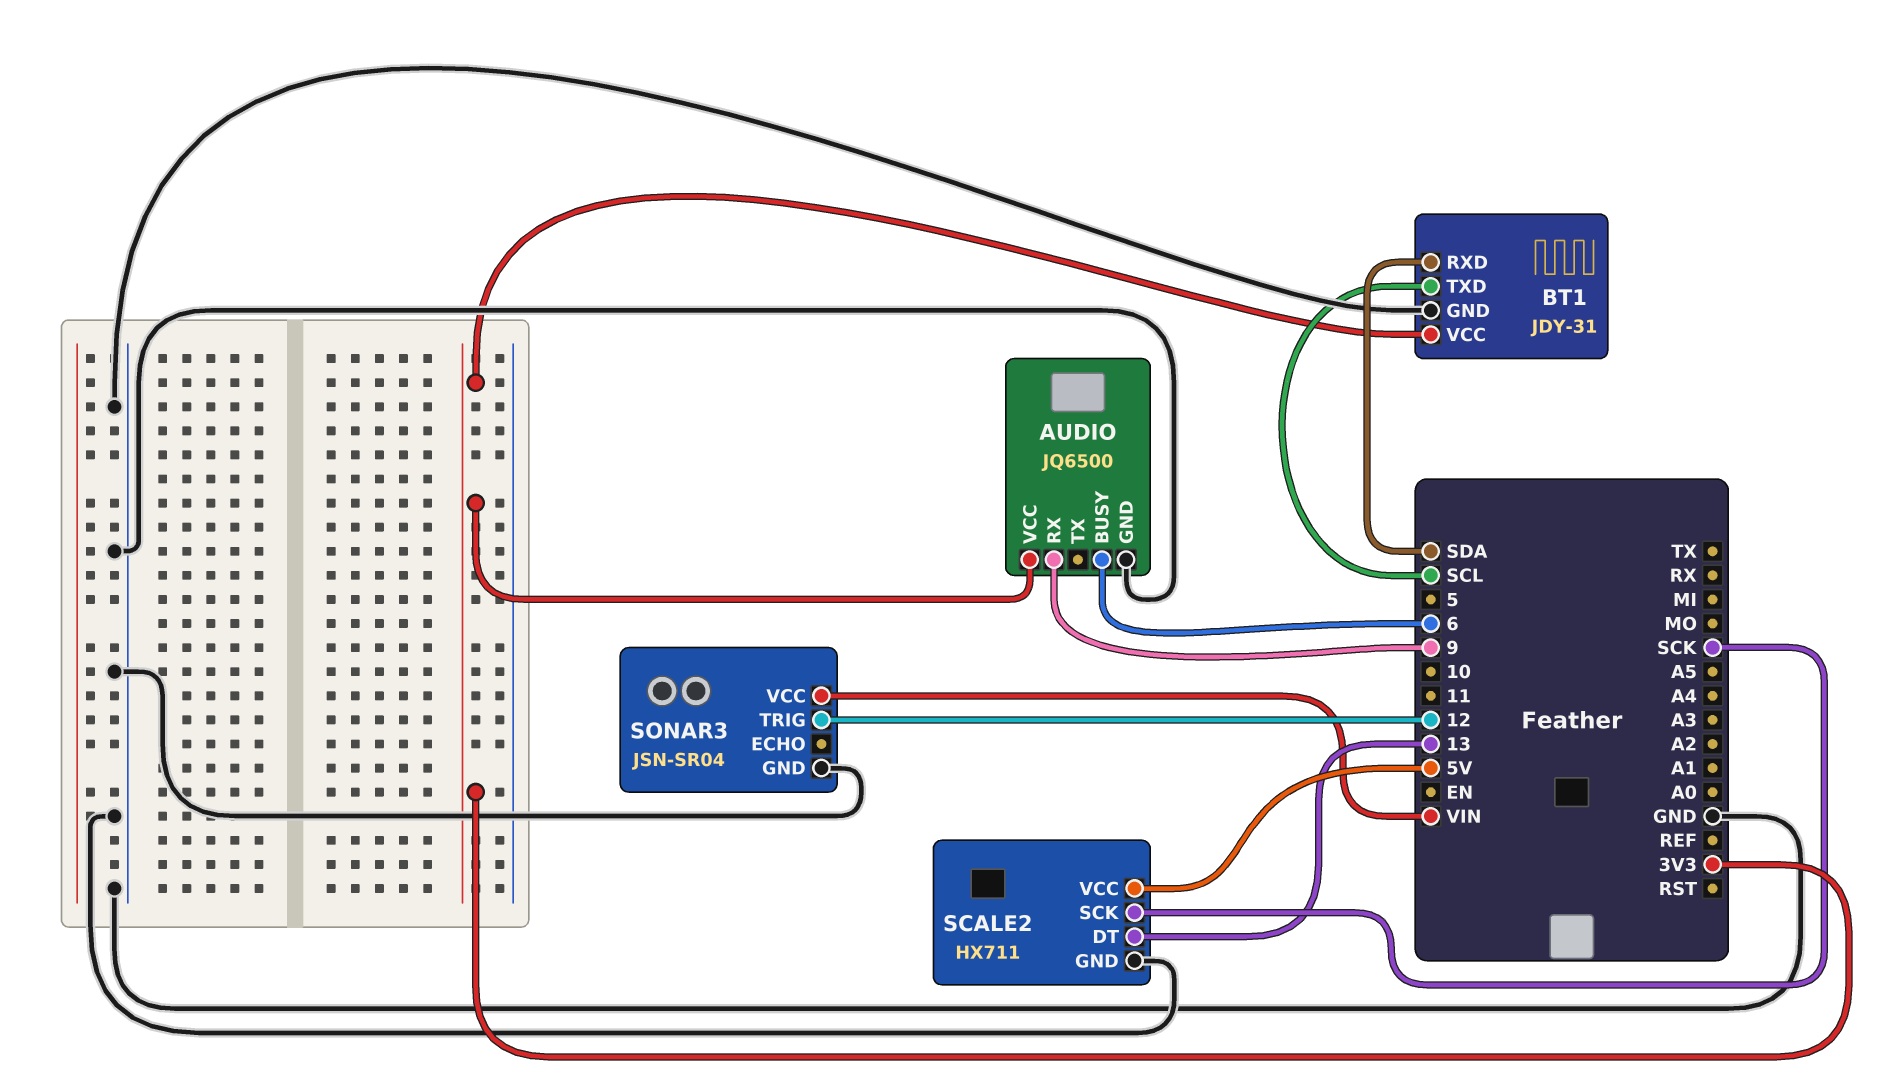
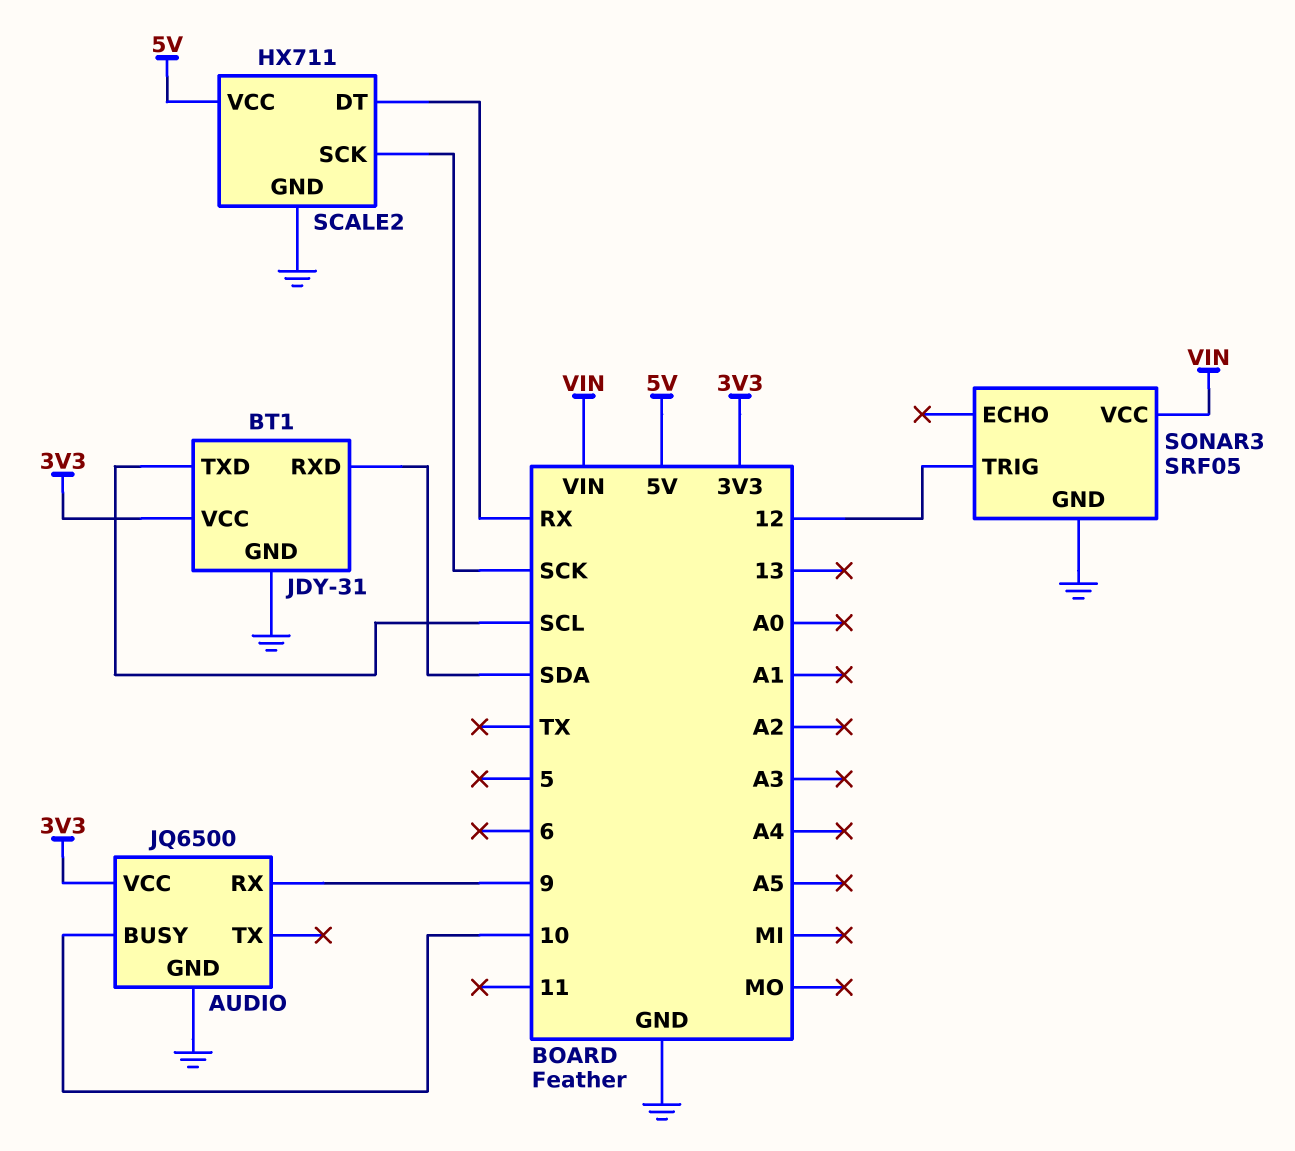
AUDIO pin BUSY: 6 -> 10
SCALE2 pin DT: 13 -> RX
SONAR3: JSN-SR04 -> SRF05

